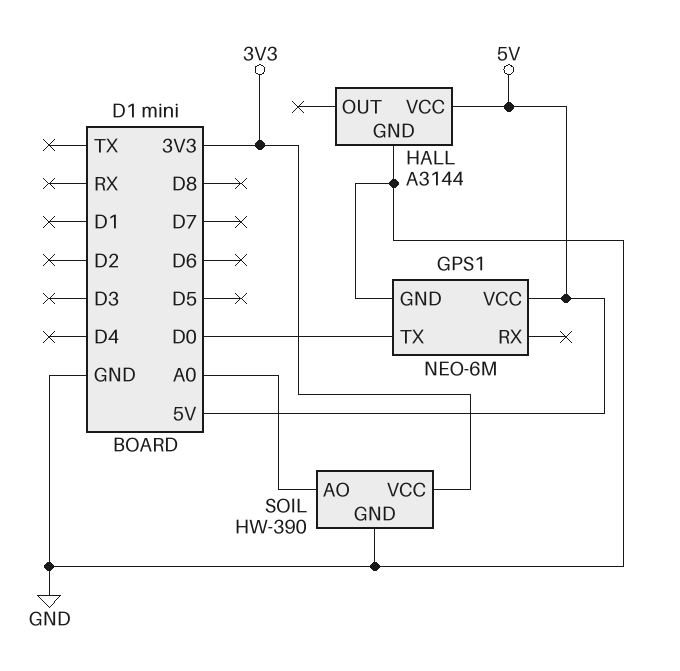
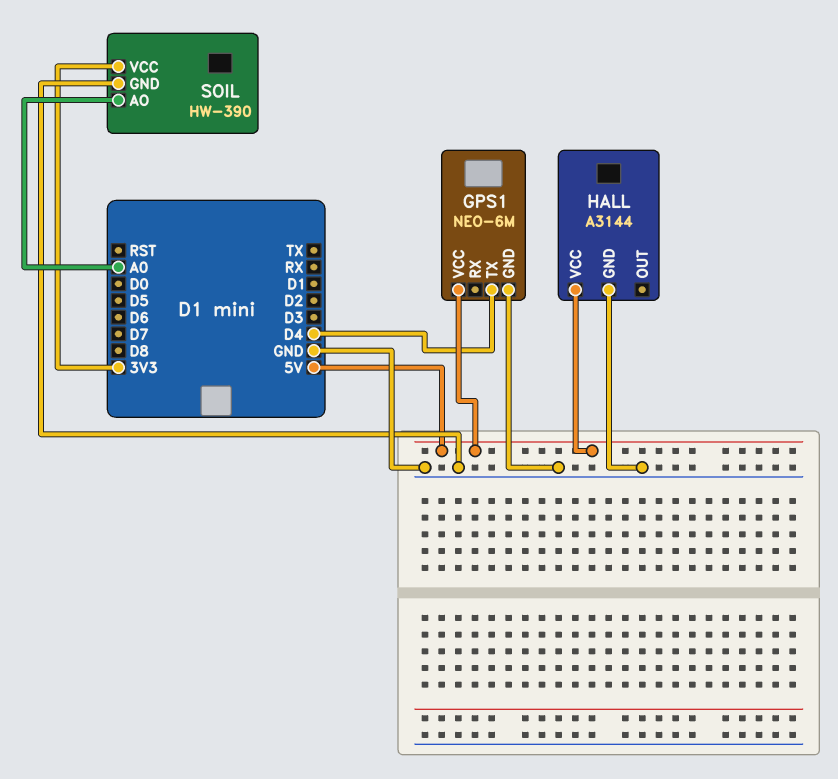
GPS1 pin TX: D0 -> D4

